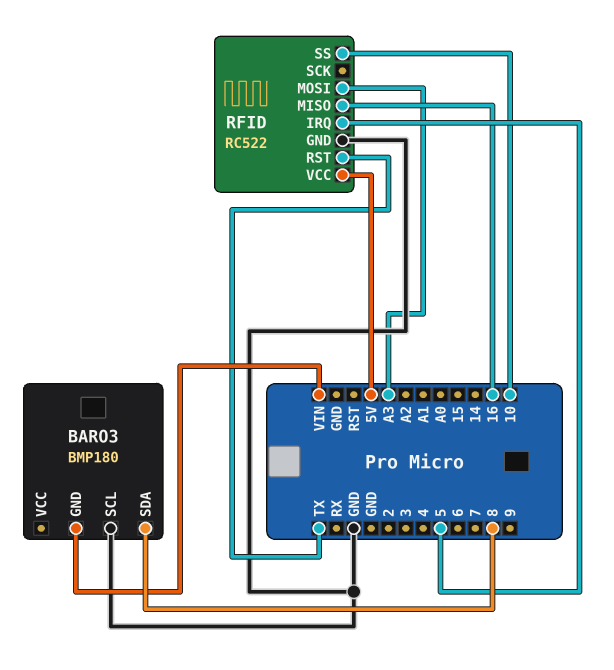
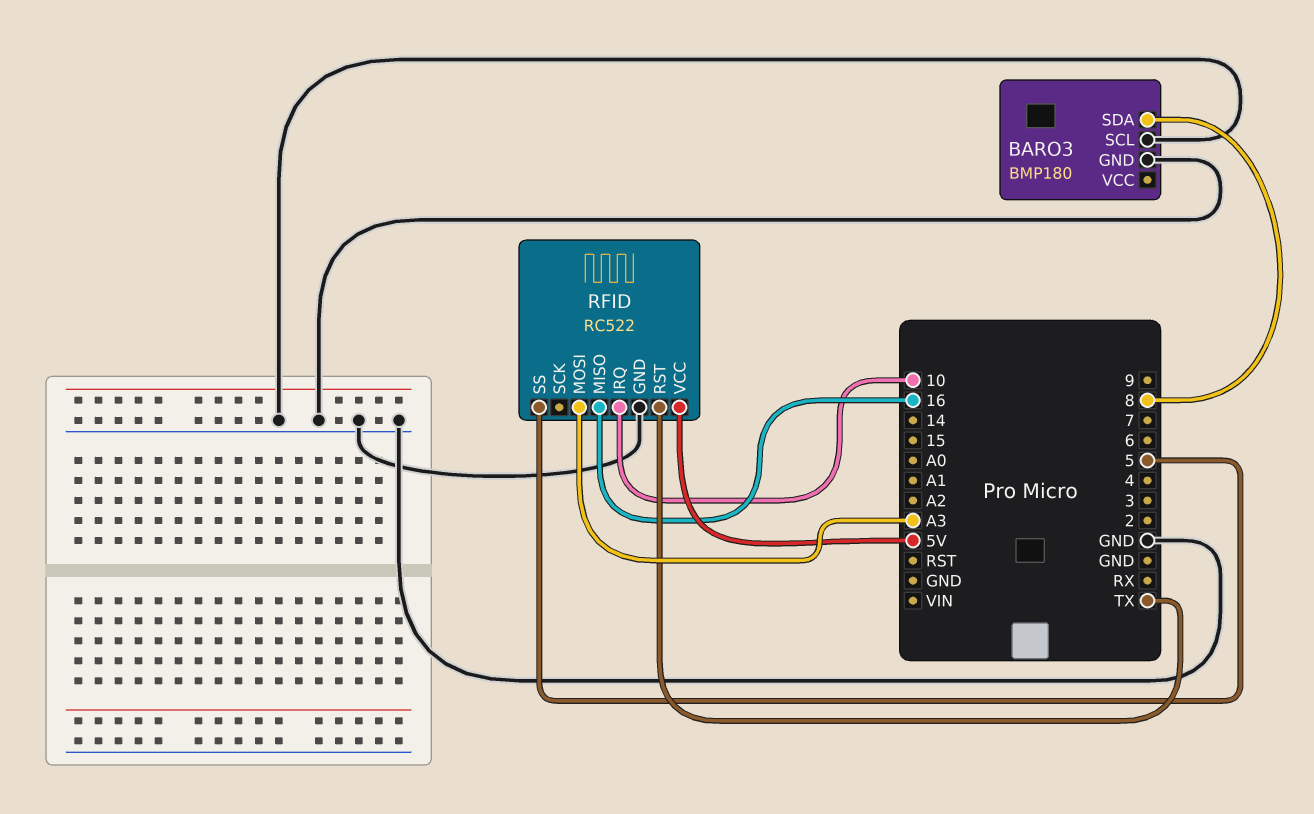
BARO3 pin GND: VIN -> GND
RFID pin IRQ: 5 -> 10
RFID pin SS: 10 -> 5

